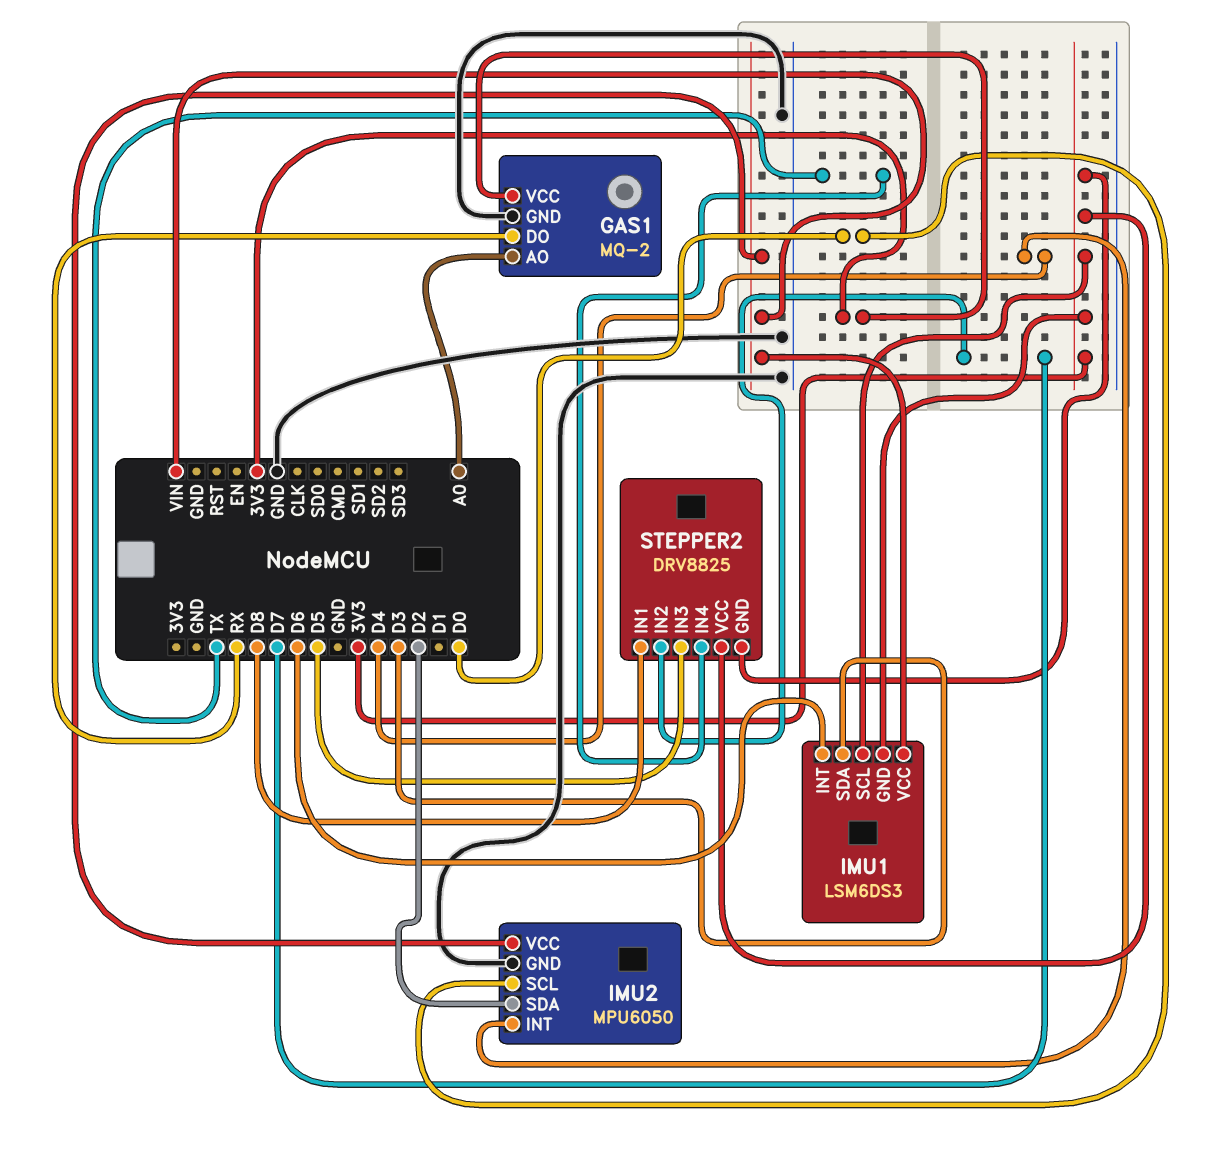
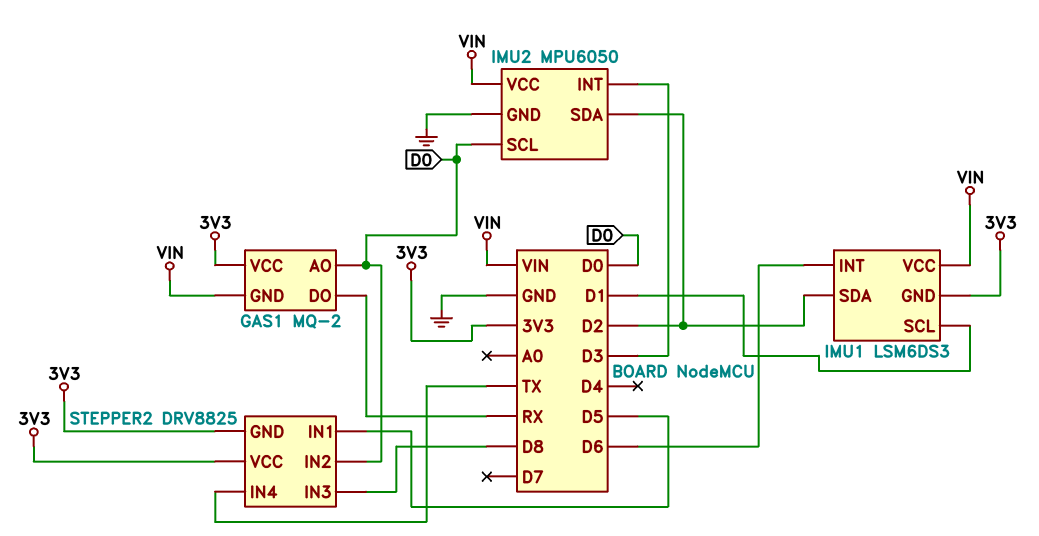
GAS1 pin AO: A0 -> D0
GAS1 pin GND: GND -> VIN
IMU1 pin SCL: 3V3 -> D1
IMU1 pin SDA: D3 -> D2
IMU2 pin INT: D4 -> D3
STEPPER2 pin IN1: D8 -> D5
STEPPER2 pin IN2: D7 -> D0
STEPPER2 pin IN3: D5 -> D8

